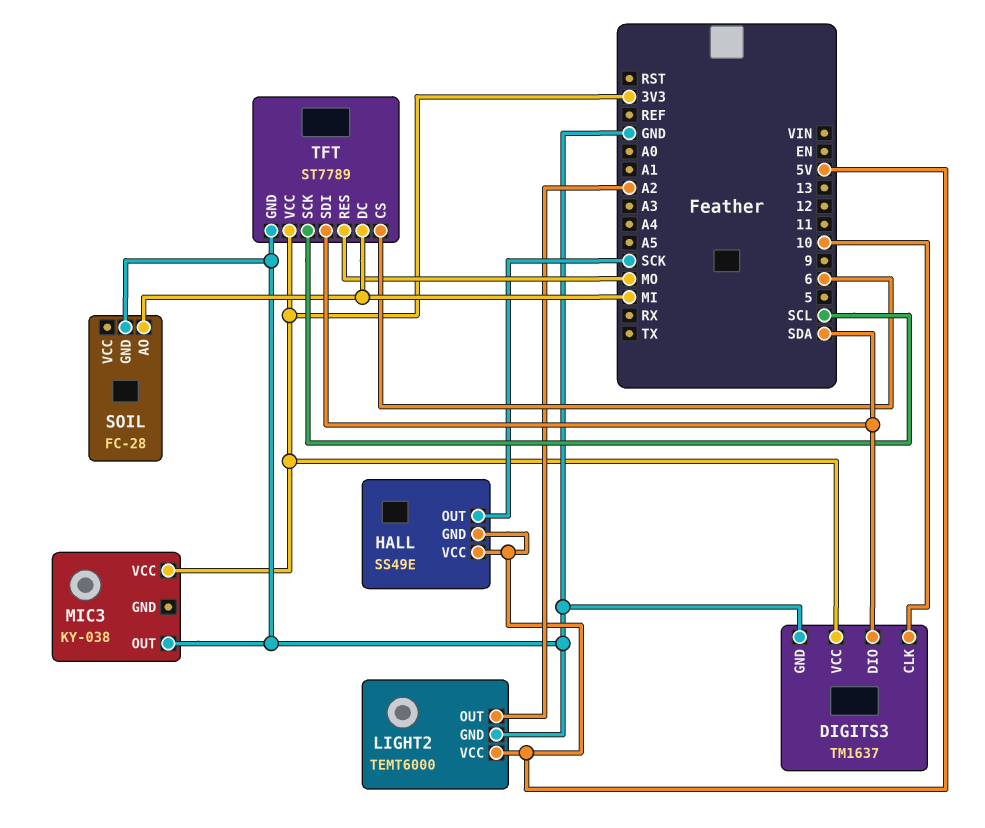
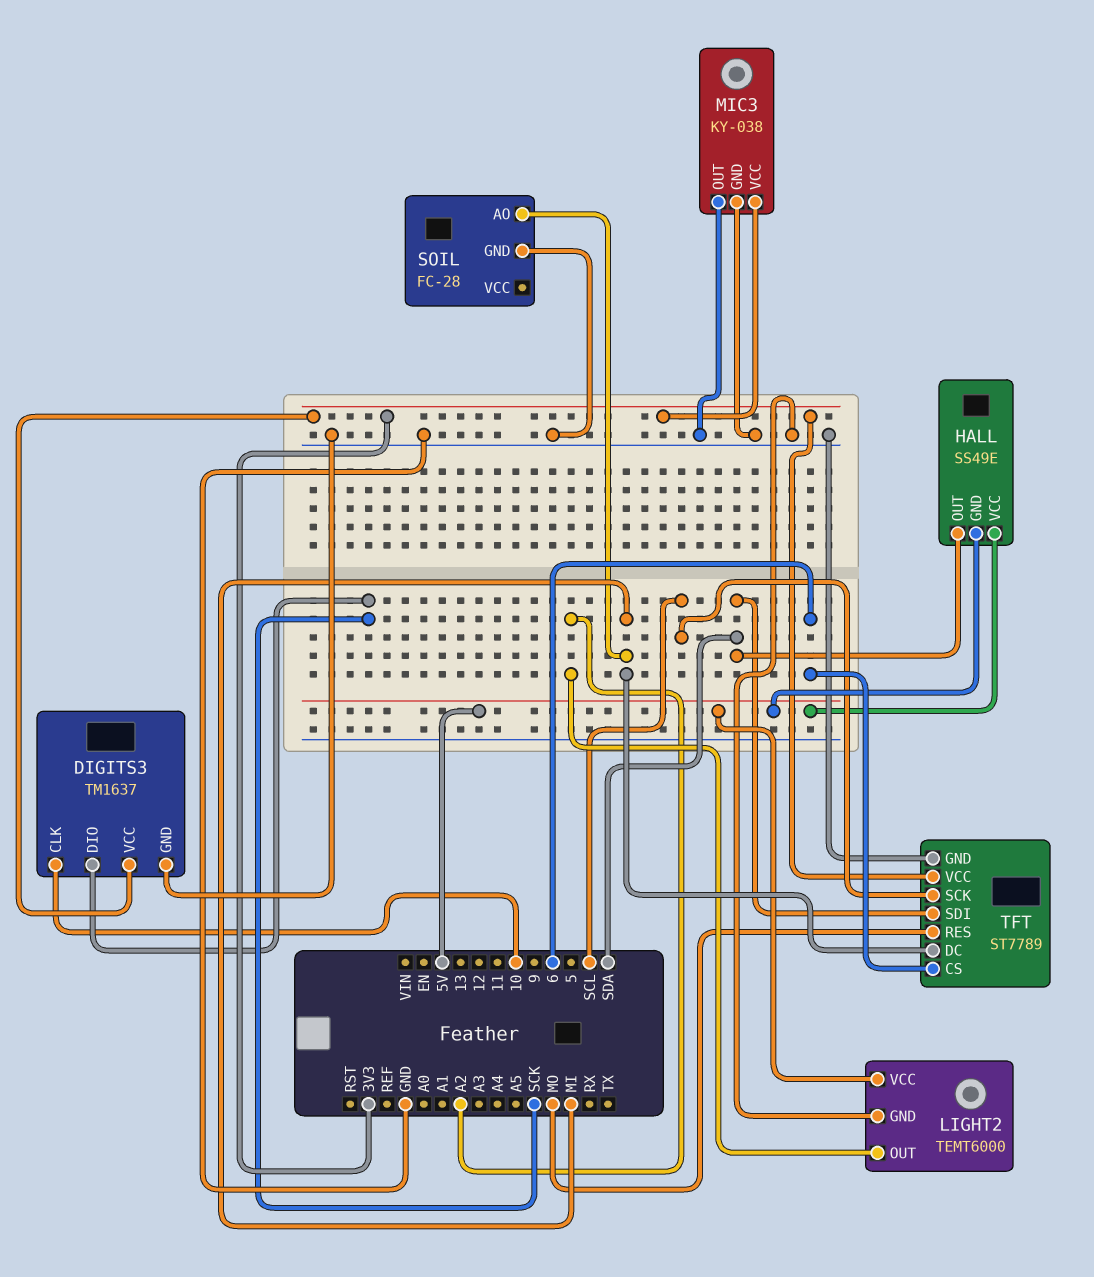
DIGITS3 pin DIO: SDA -> SCK
HALL pin OUT: SCK -> SDA
MIC3 pin GND: none -> GND

